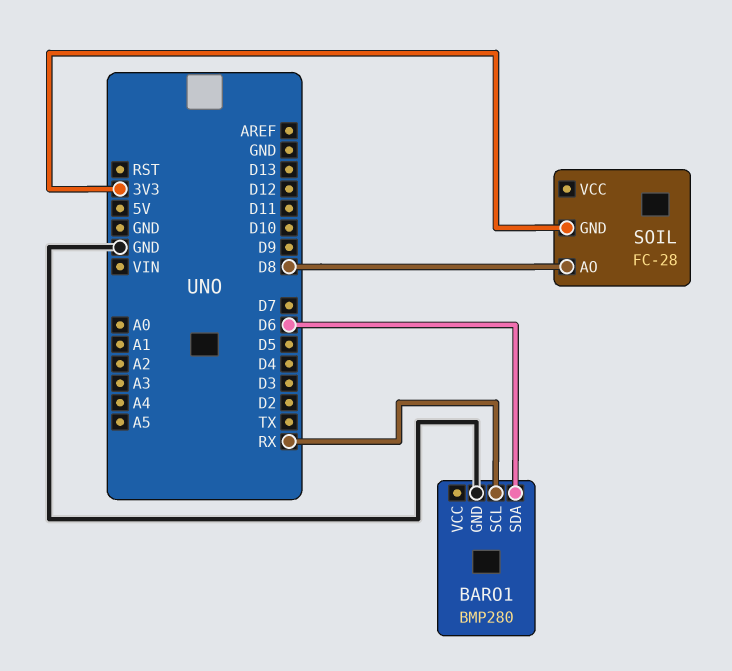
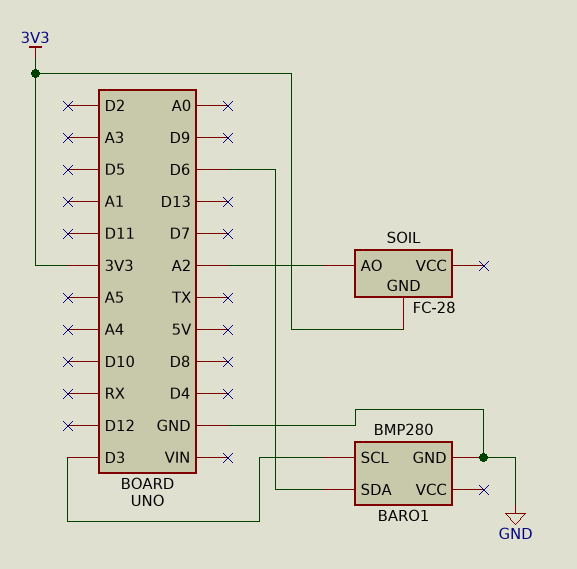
BARO1 pin SCL: RX -> D3
SOIL pin AO: D8 -> A2

